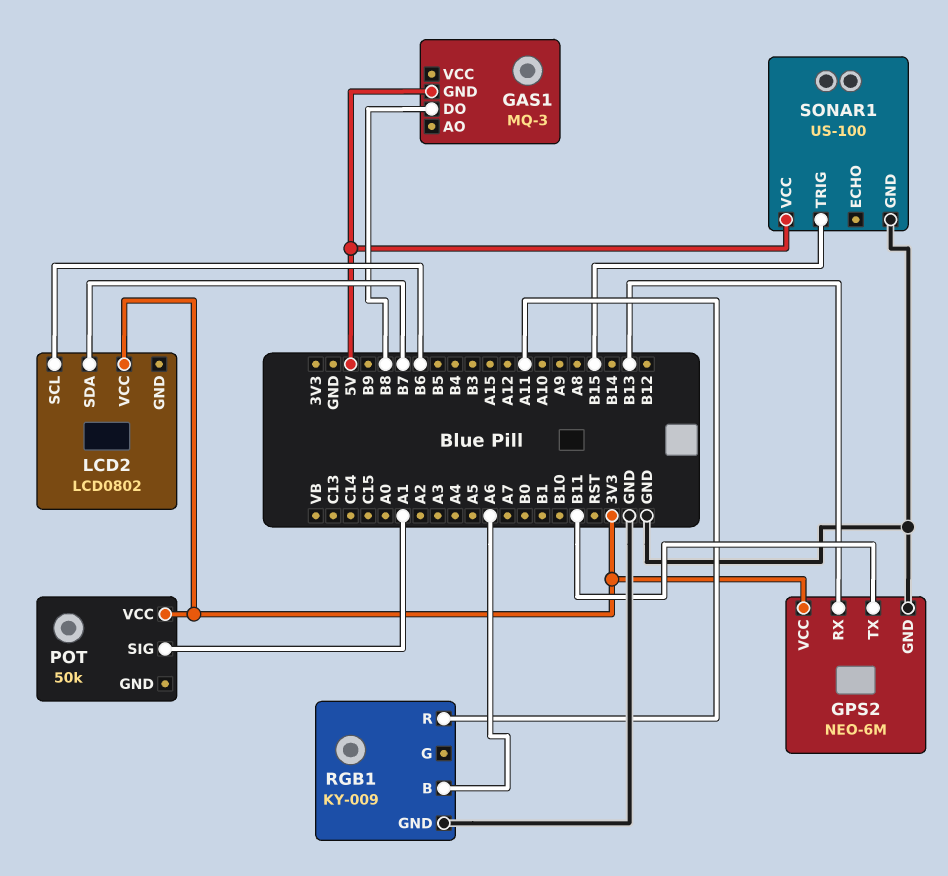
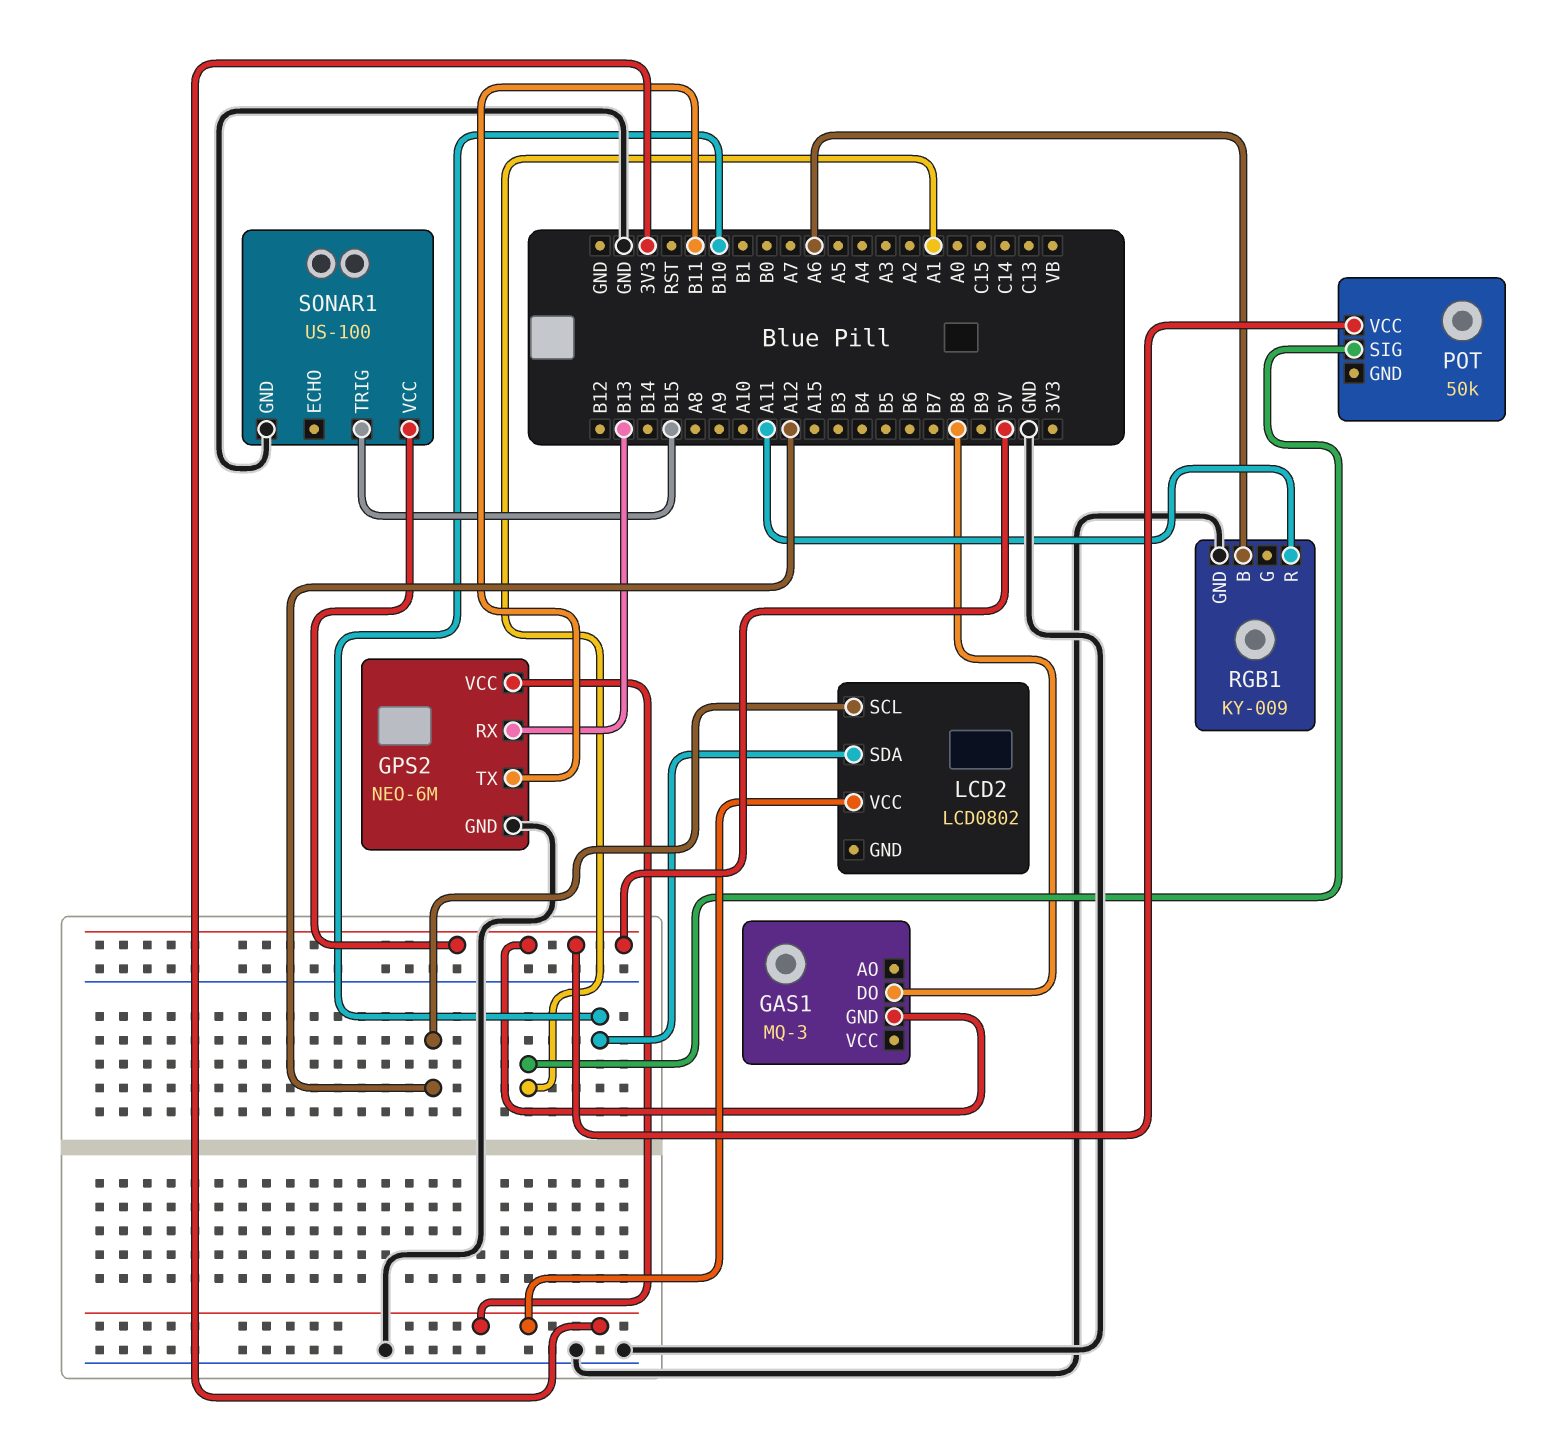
LCD2 pin SCL: B6 -> A12
LCD2 pin SDA: B7 -> B10
POT pin VCC: 3V3 -> 5V

